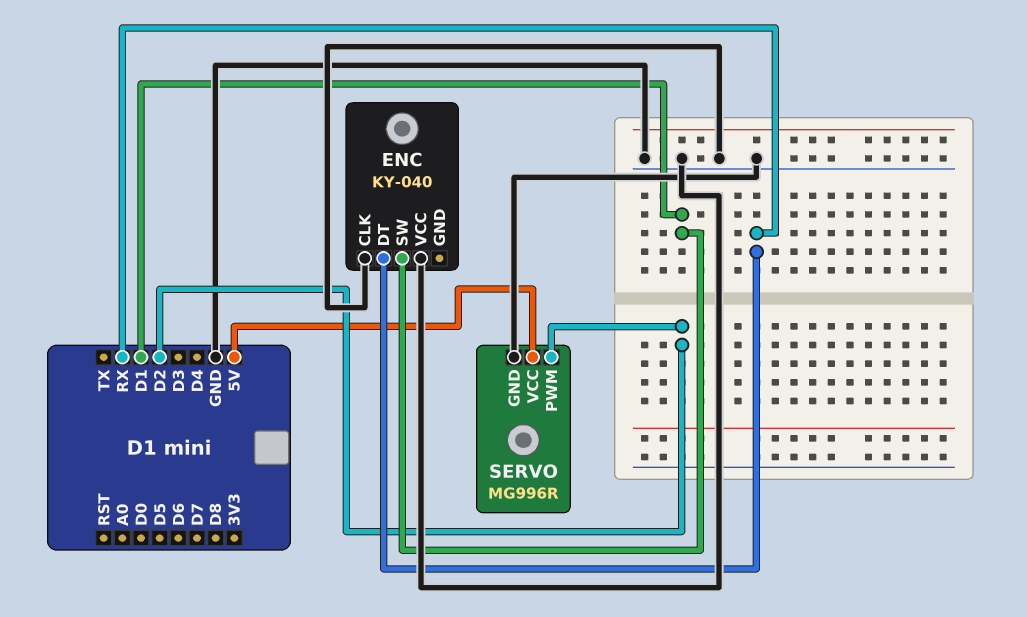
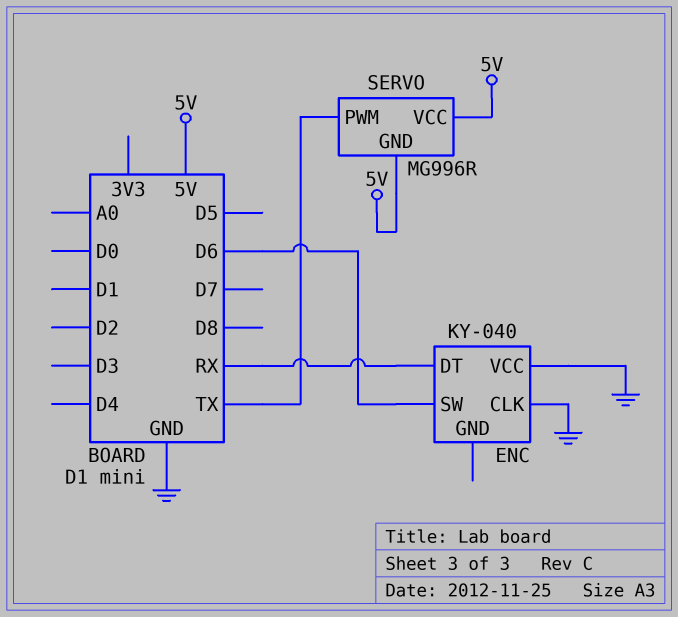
ENC pin SW: D1 -> D6
SERVO pin GND: GND -> 5V
SERVO pin PWM: D2 -> TX

